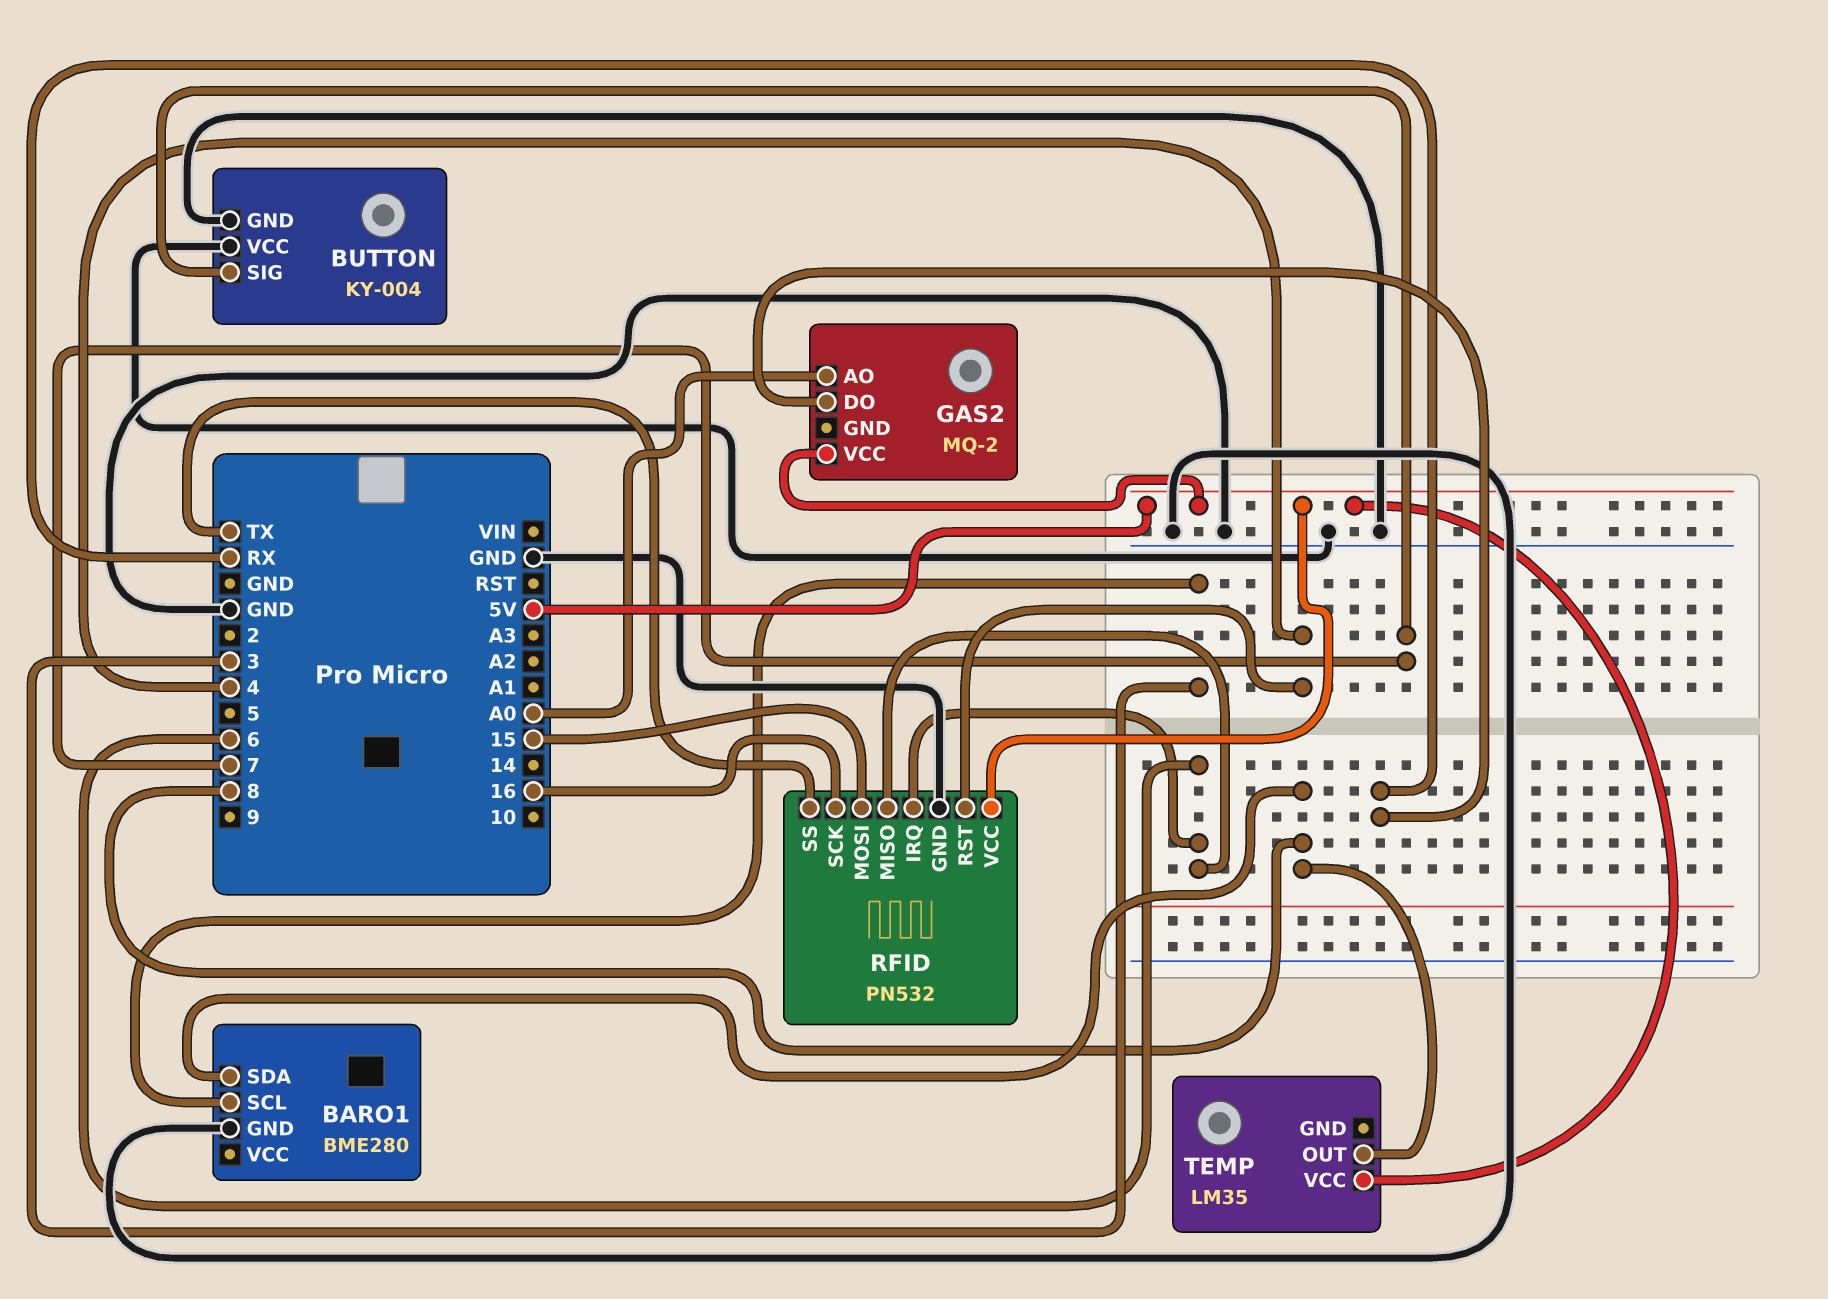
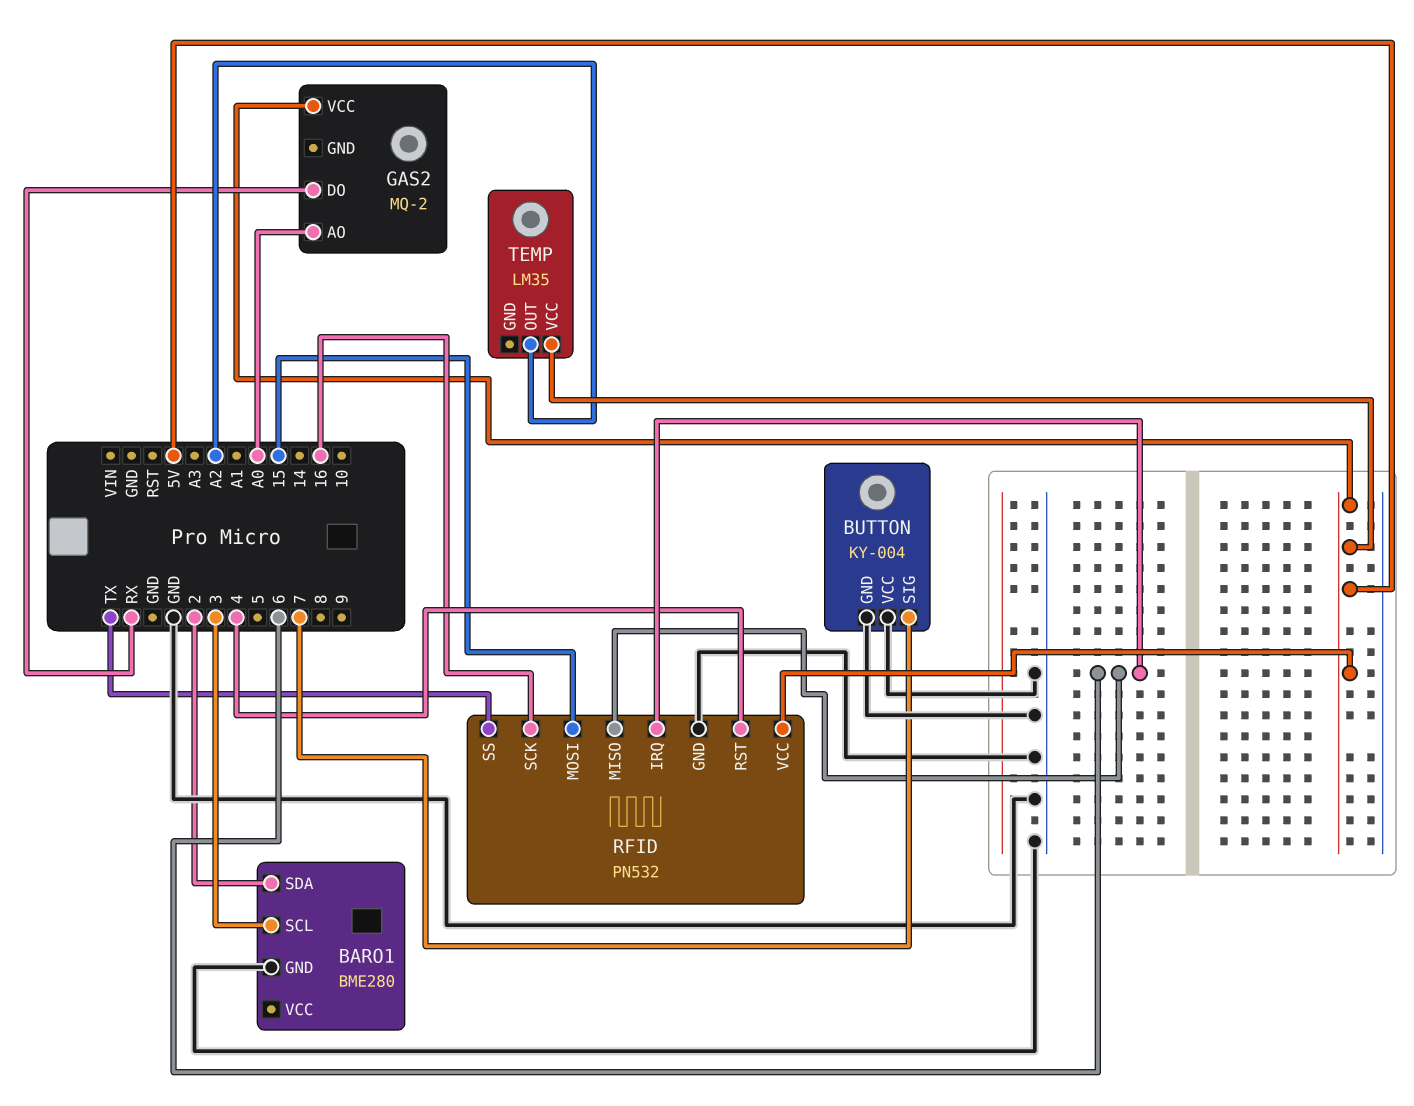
BARO1 pin SDA: 8 -> 2
TEMP pin OUT: 8 -> A2

